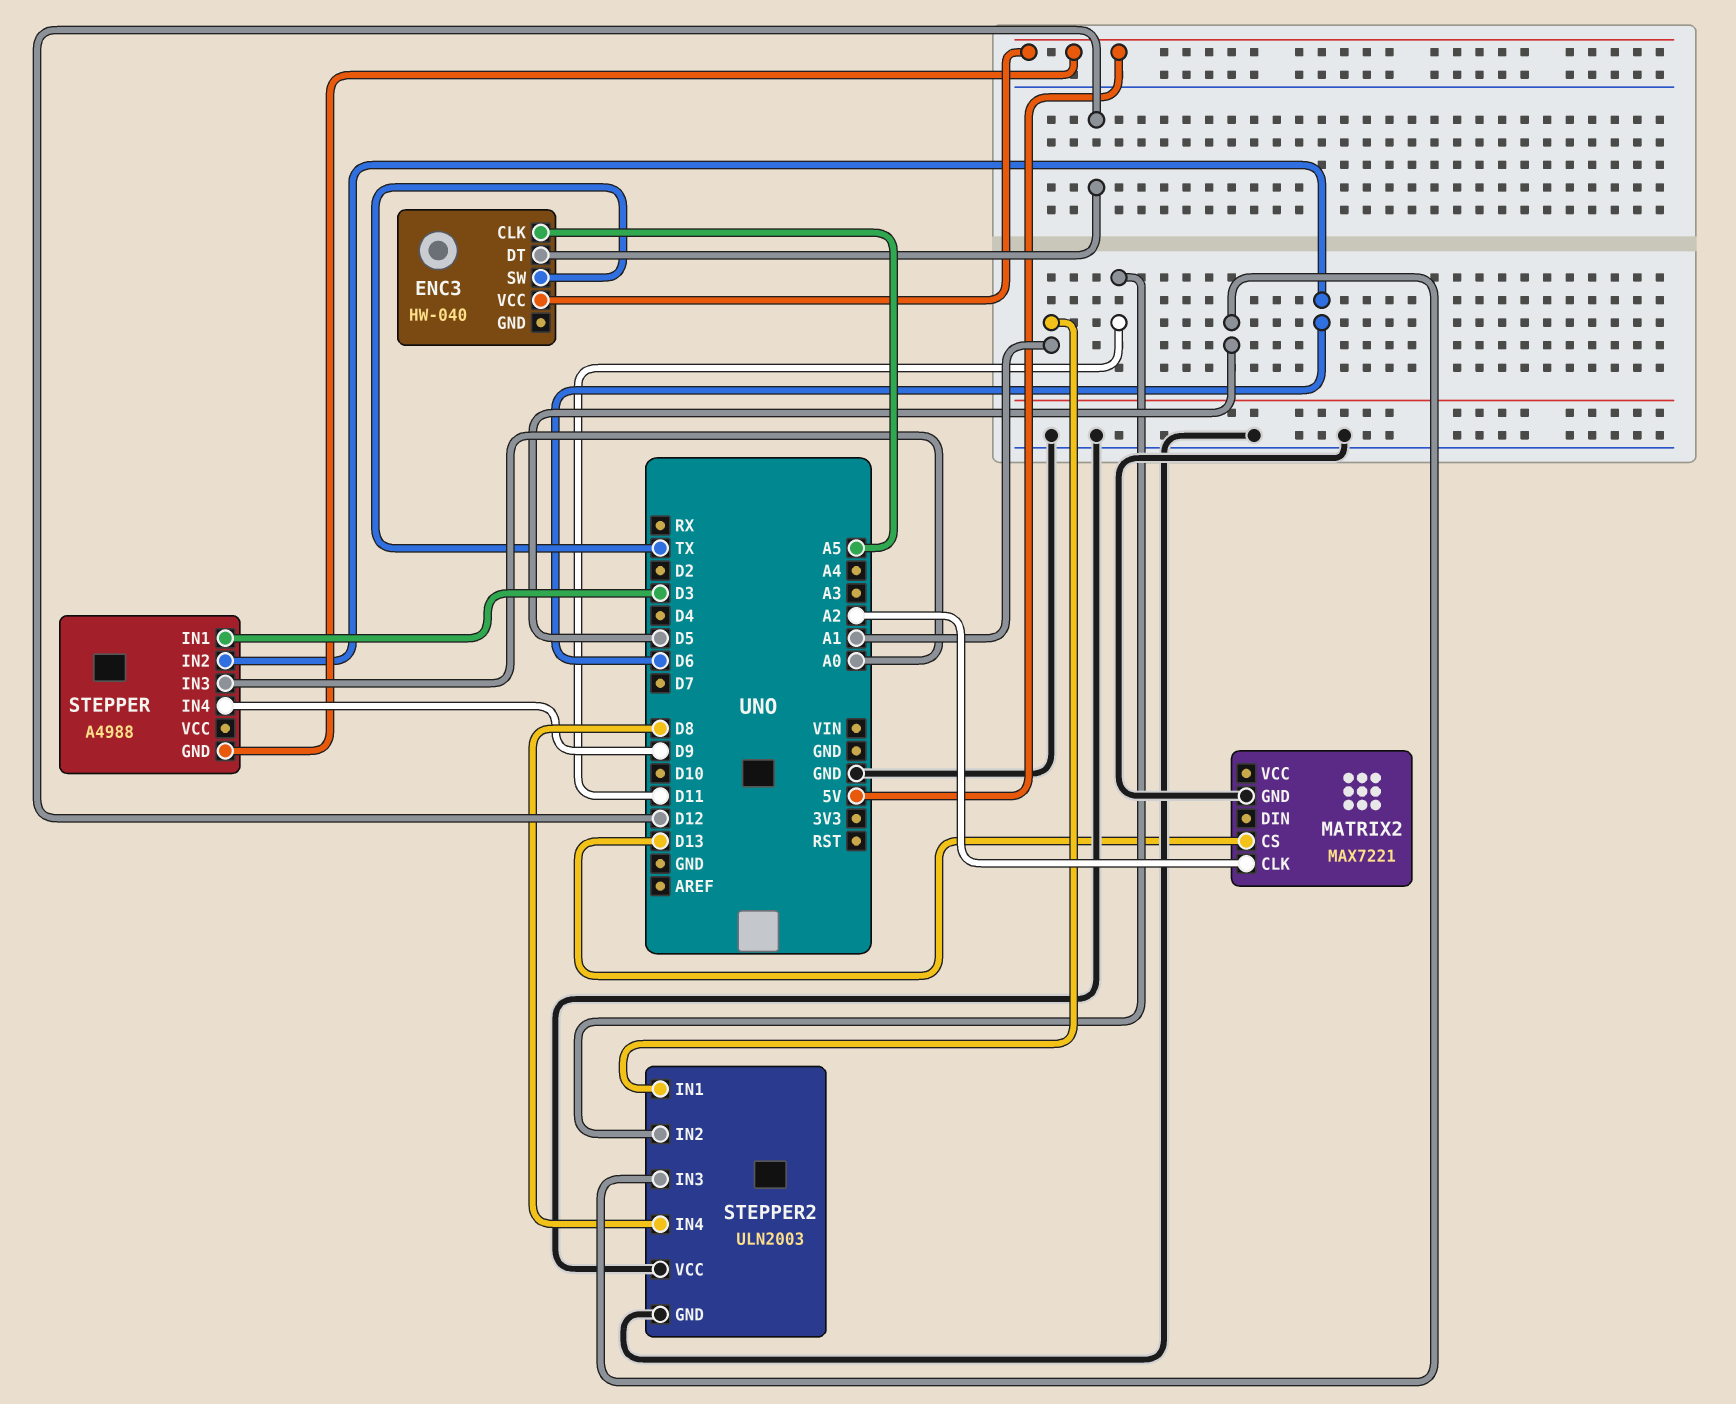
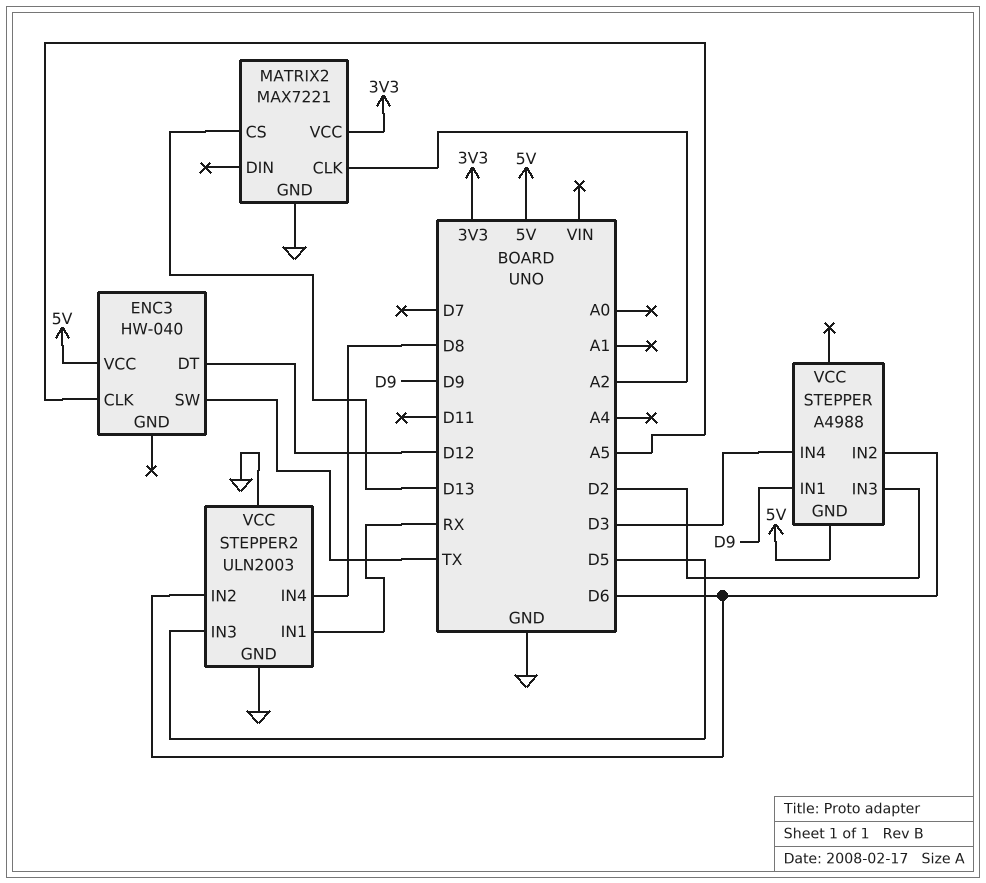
MATRIX2 pin VCC: none -> 3V3
STEPPER pin IN1: D3 -> D9
STEPPER pin IN3: A0 -> D2
STEPPER pin IN4: D9 -> D3
STEPPER2 pin IN1: A1 -> RX
STEPPER2 pin IN2: D11 -> D6

